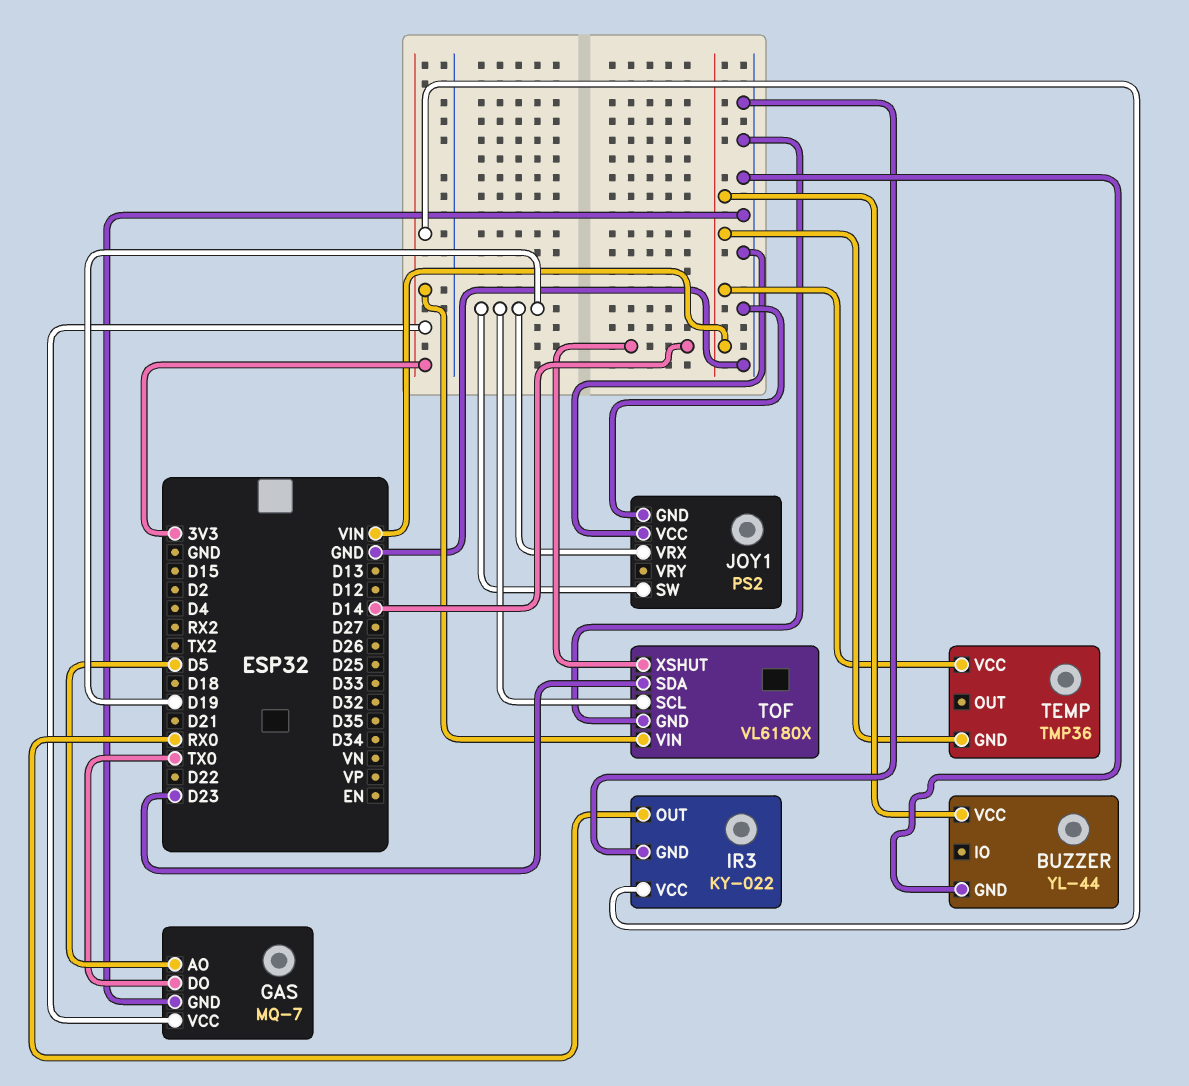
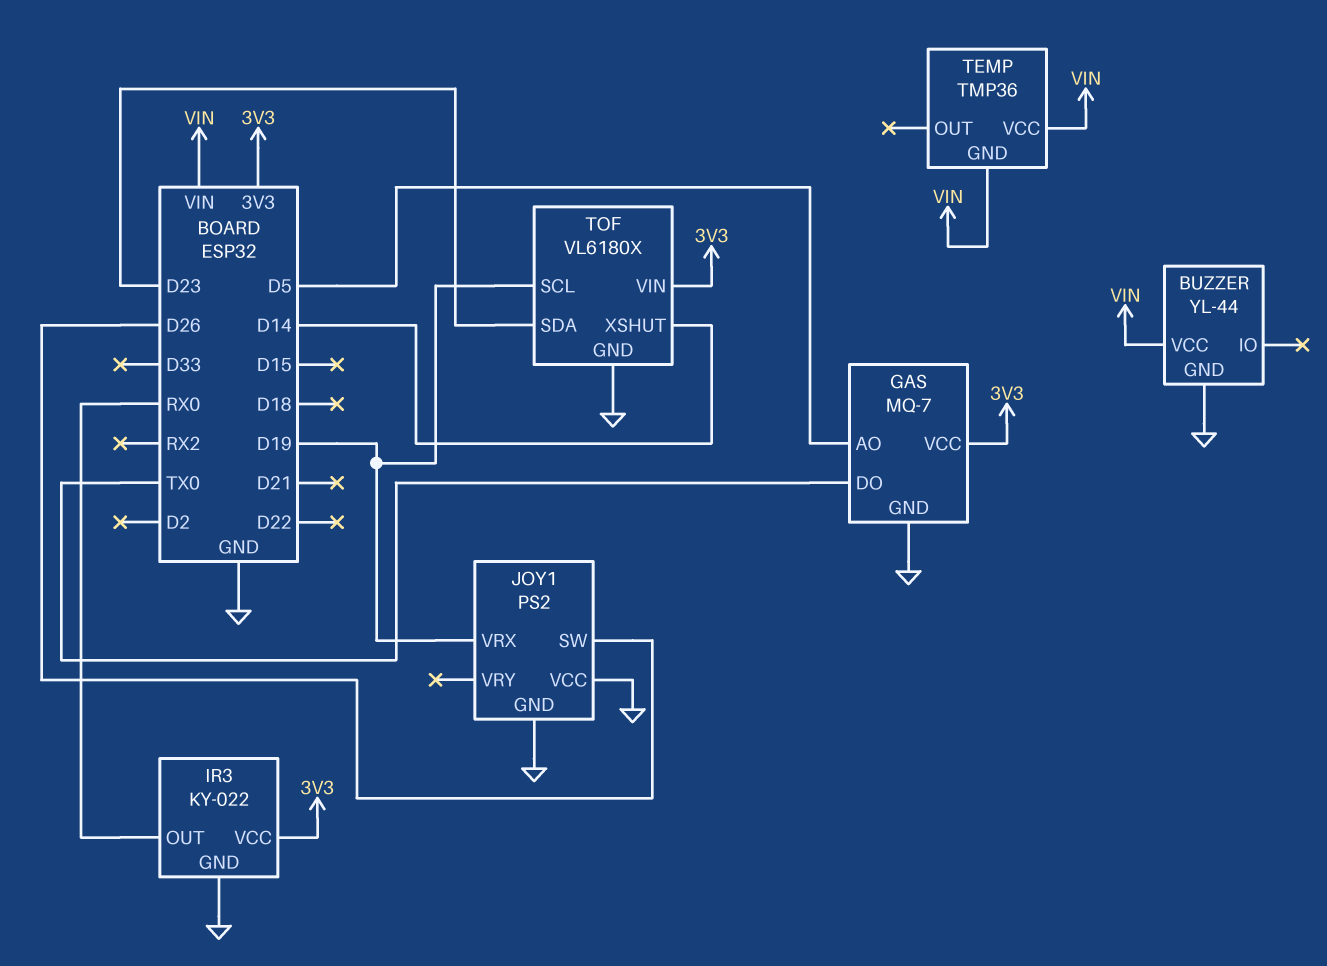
JOY1 pin SW: D19 -> D26

